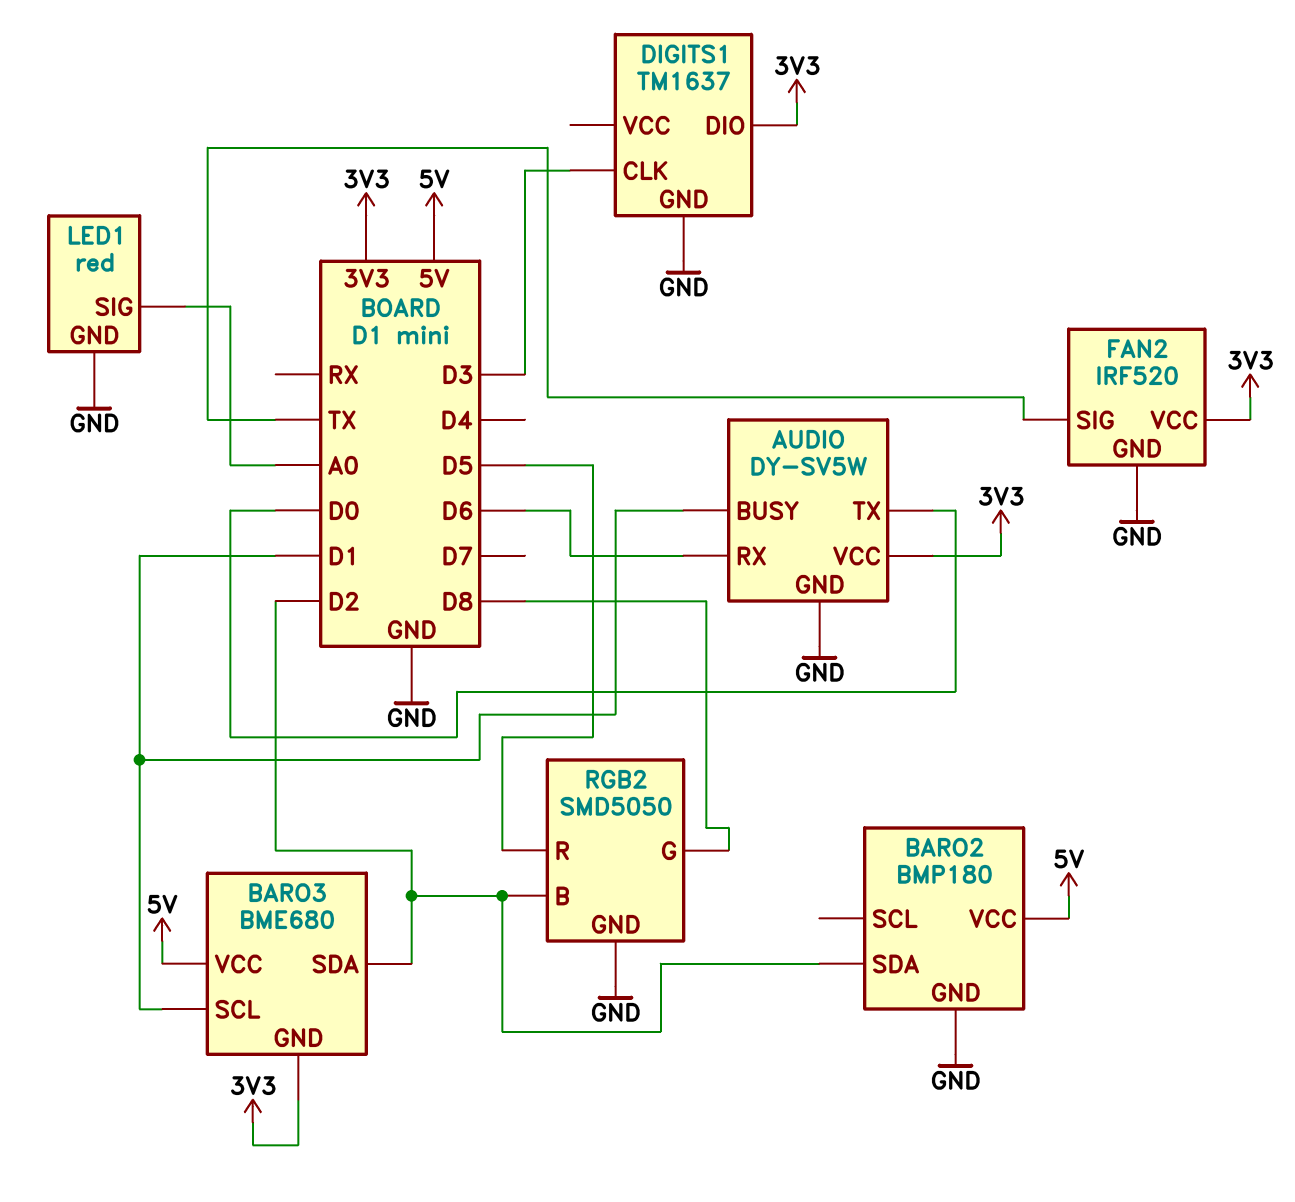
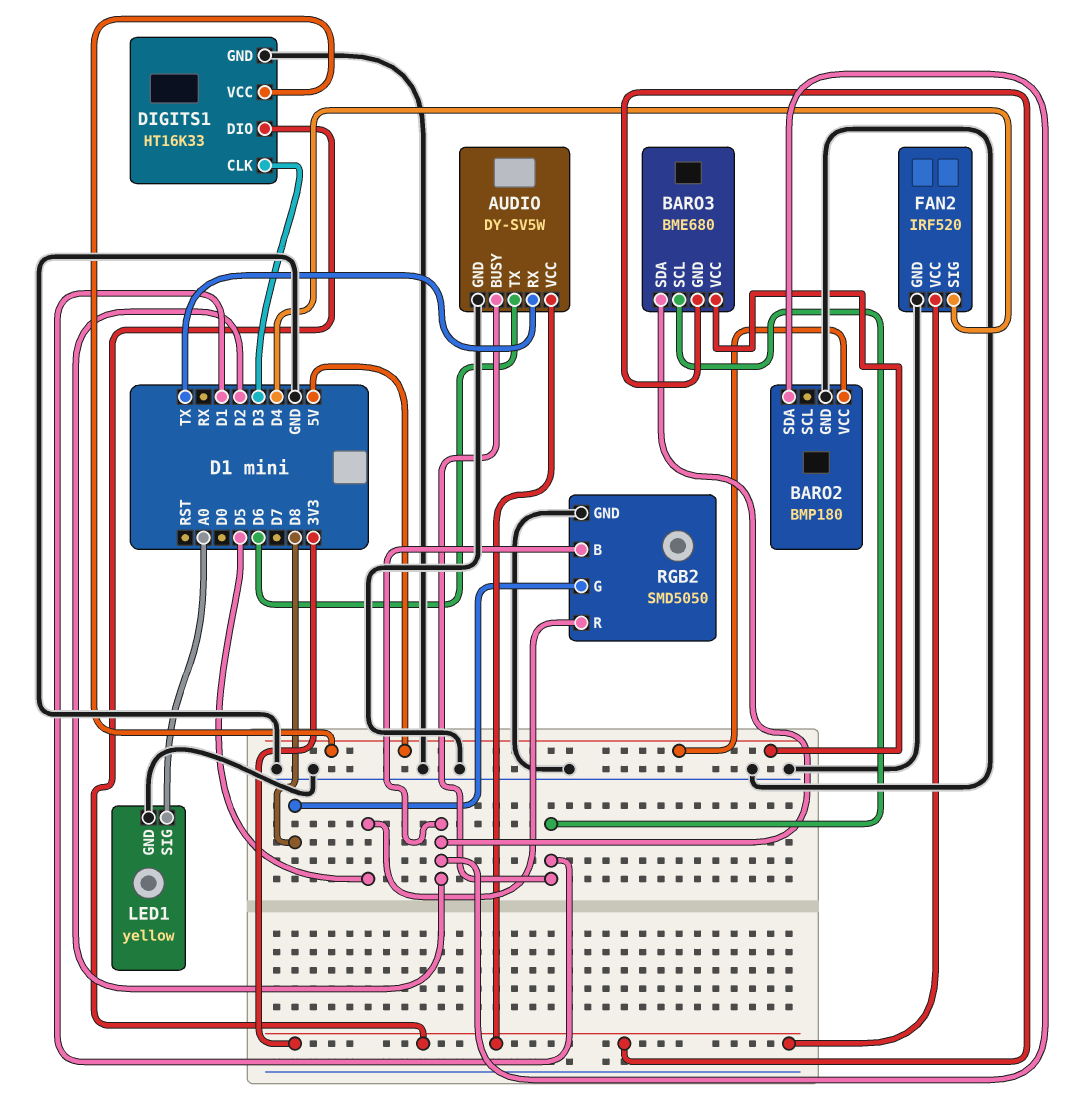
AUDIO pin RX: D6 -> TX
AUDIO pin TX: D0 -> D6
DIGITS1: TM1637 -> HT16K33
DIGITS1 pin VCC: none -> 5V
FAN2 pin SIG: TX -> D4
LED1: red -> yellow

